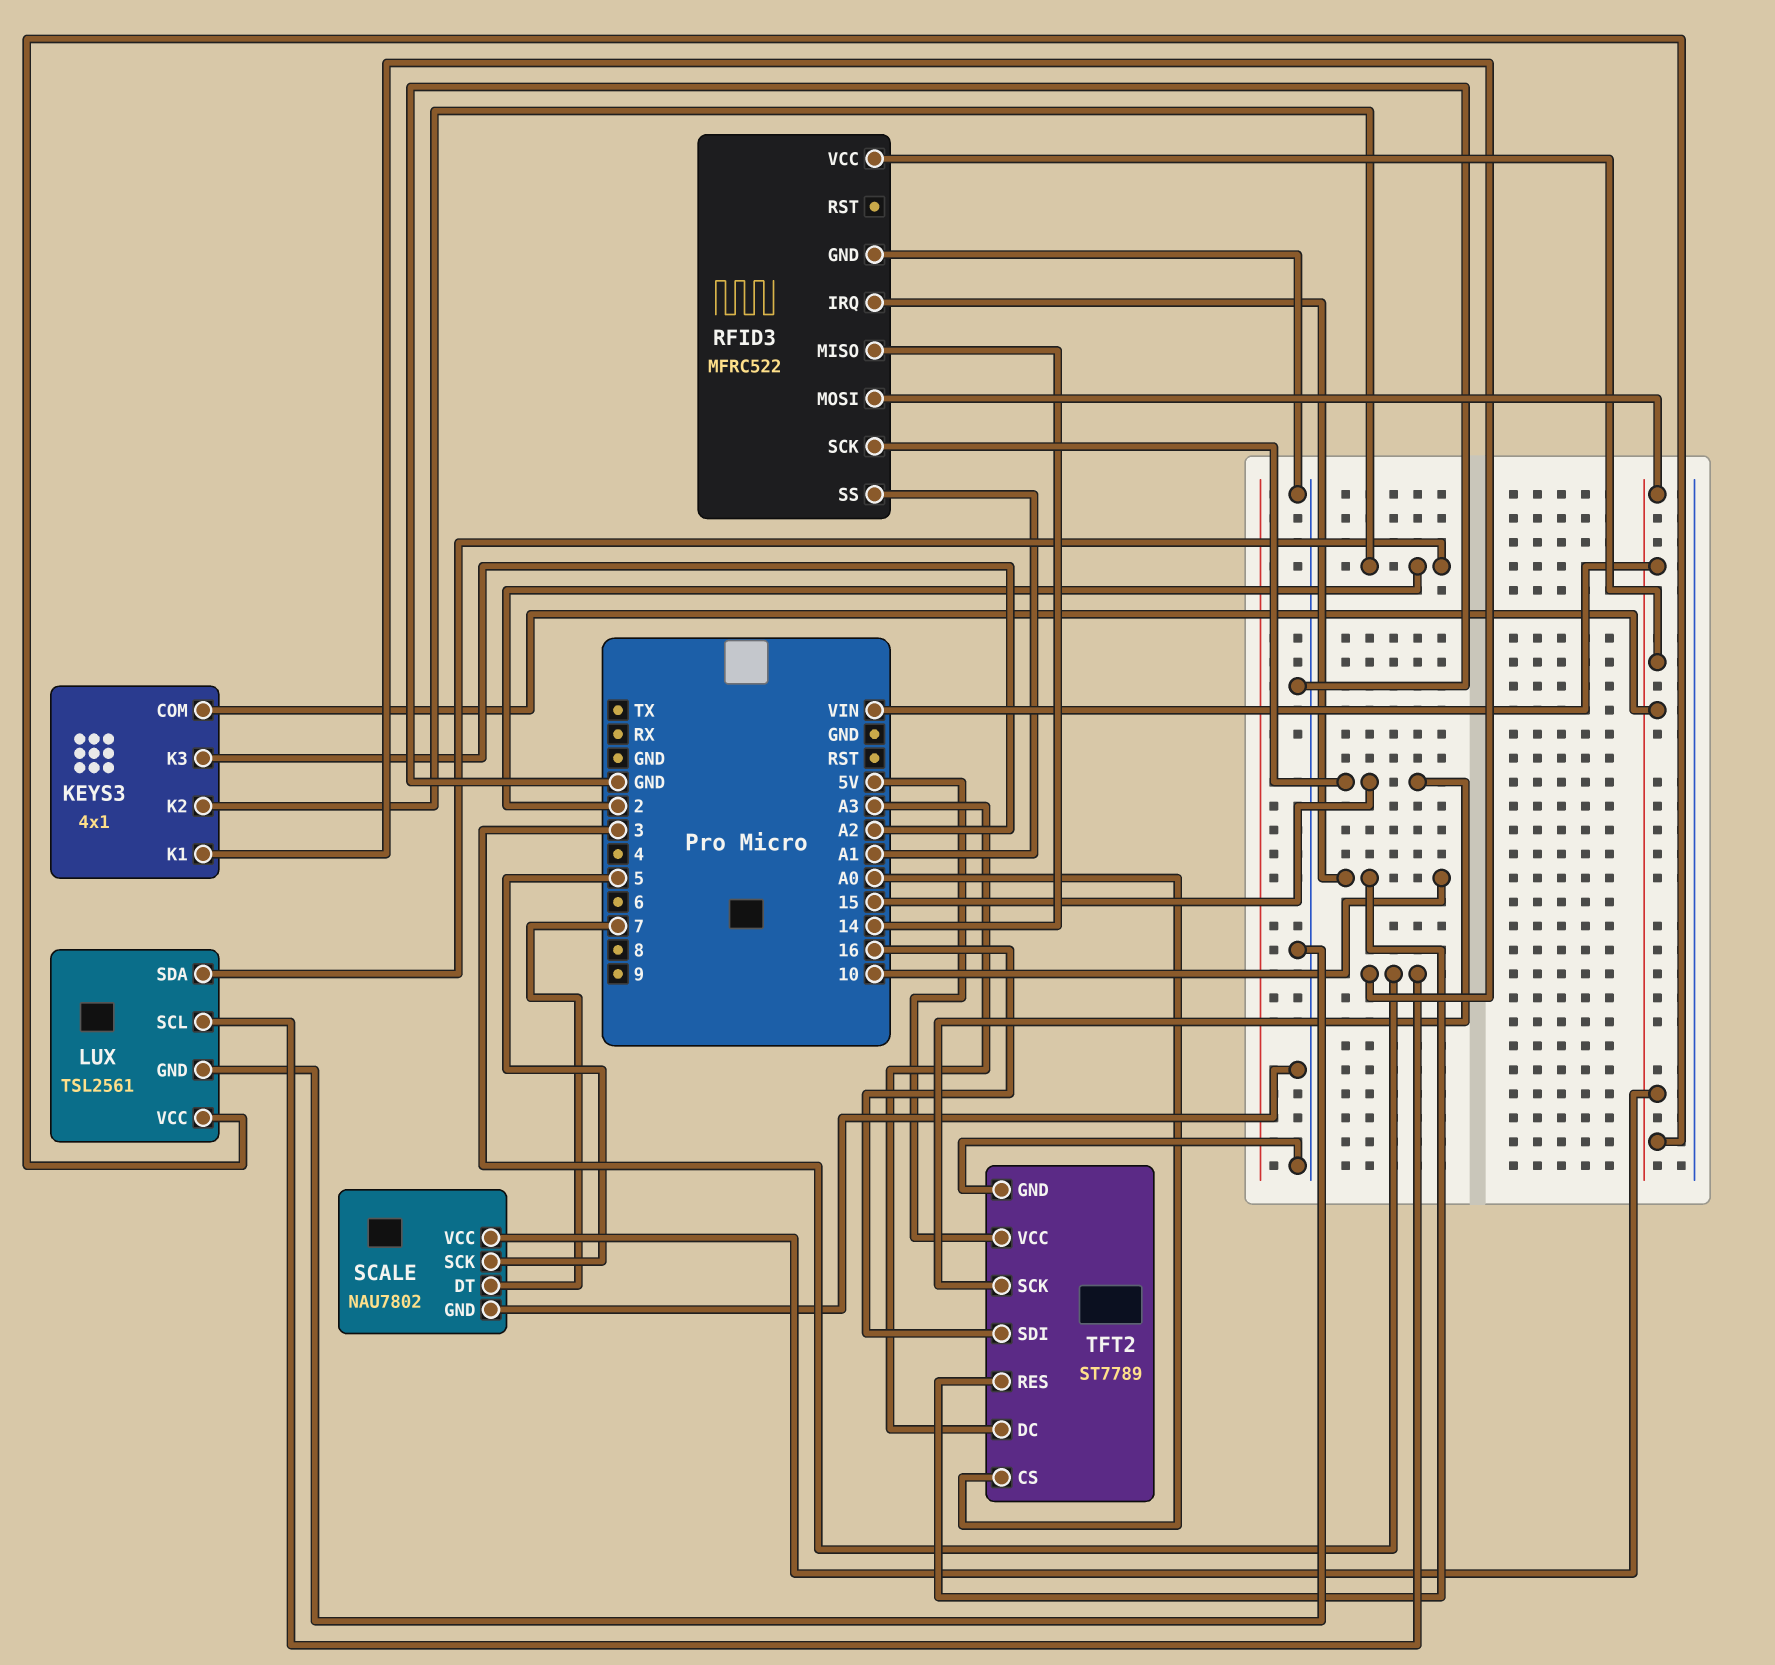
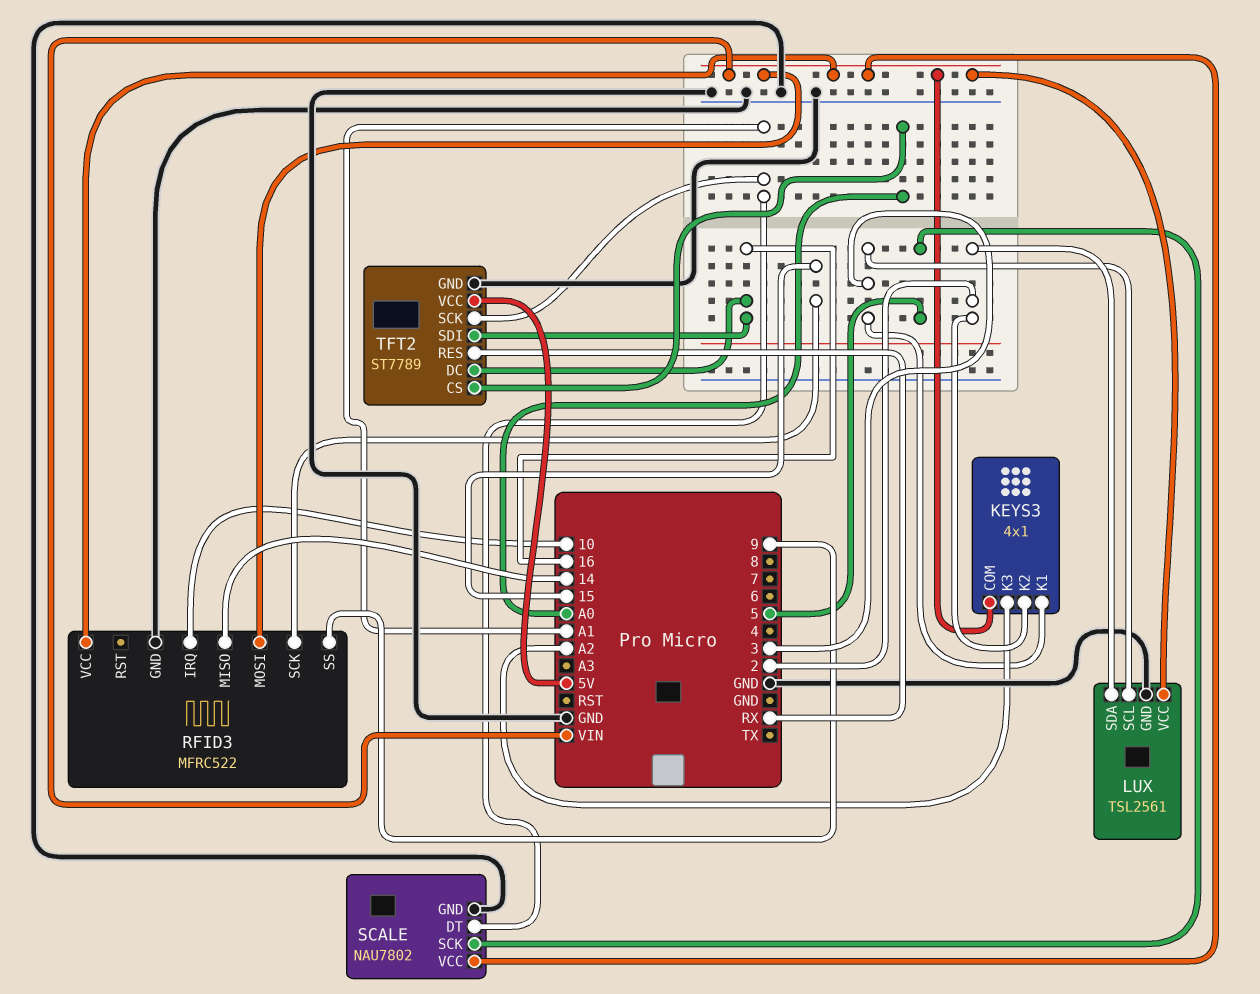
RFID3 pin SS: A1 -> 9
SCALE pin DT: 7 -> A1
TFT2 pin DC: A3 -> 16
TFT2 pin RES: 10 -> RX
TFT2 pin SCK: 15 -> A1

